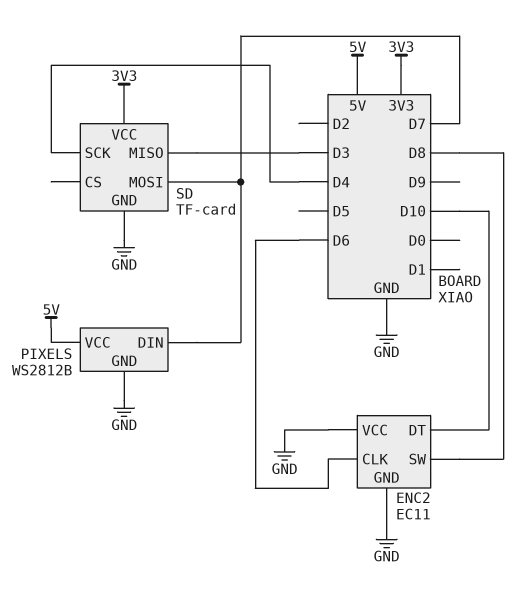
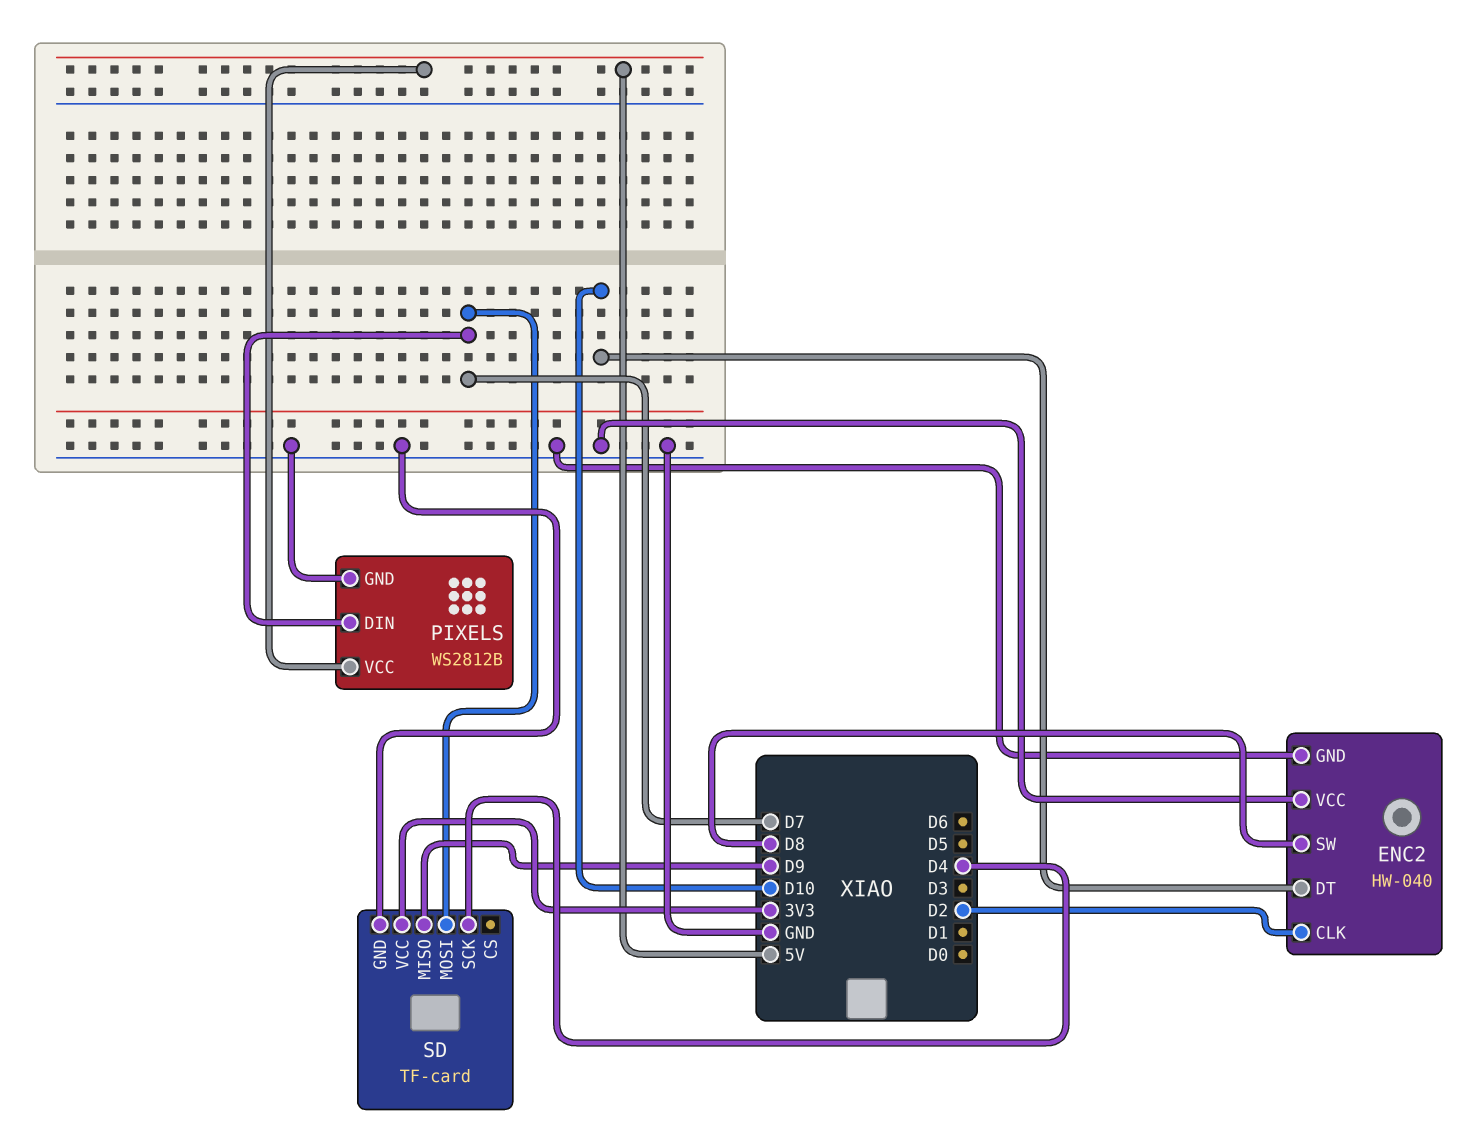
ENC2: EC11 -> HW-040
ENC2 pin CLK: D6 -> D2
SD pin MISO: D3 -> D9

